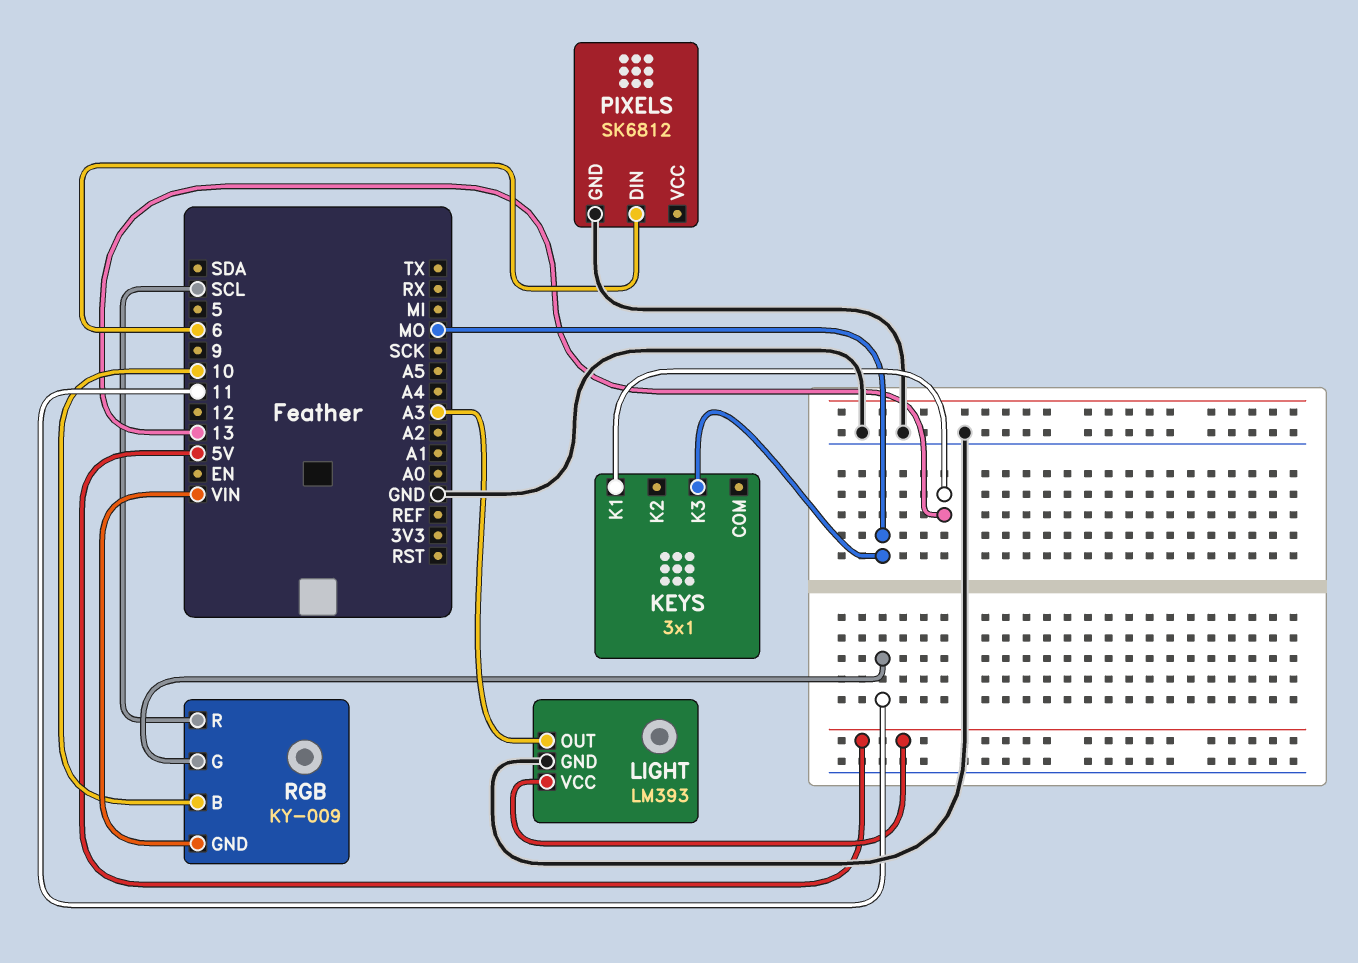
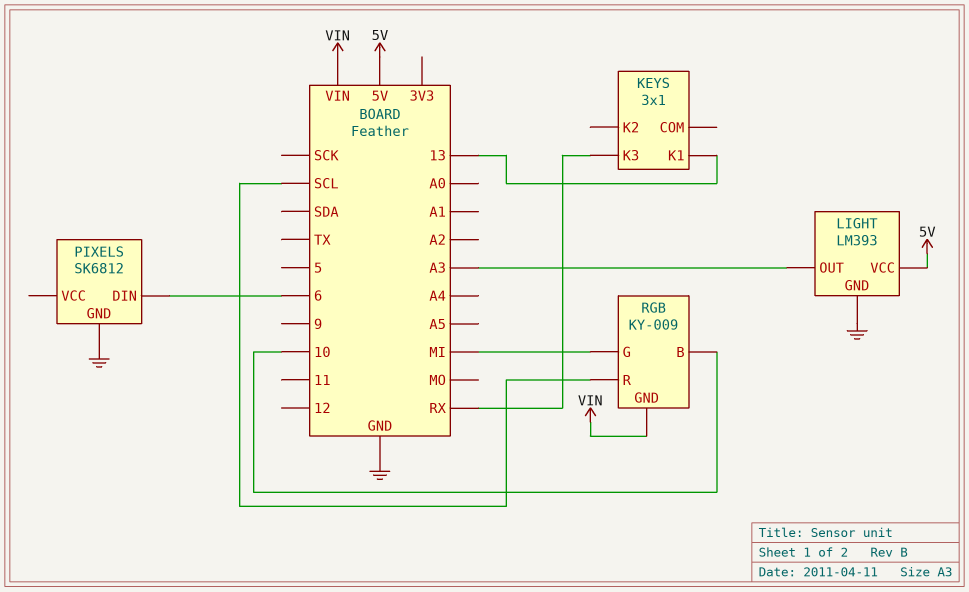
KEYS pin K3: MO -> RX
RGB pin G: 11 -> MI

